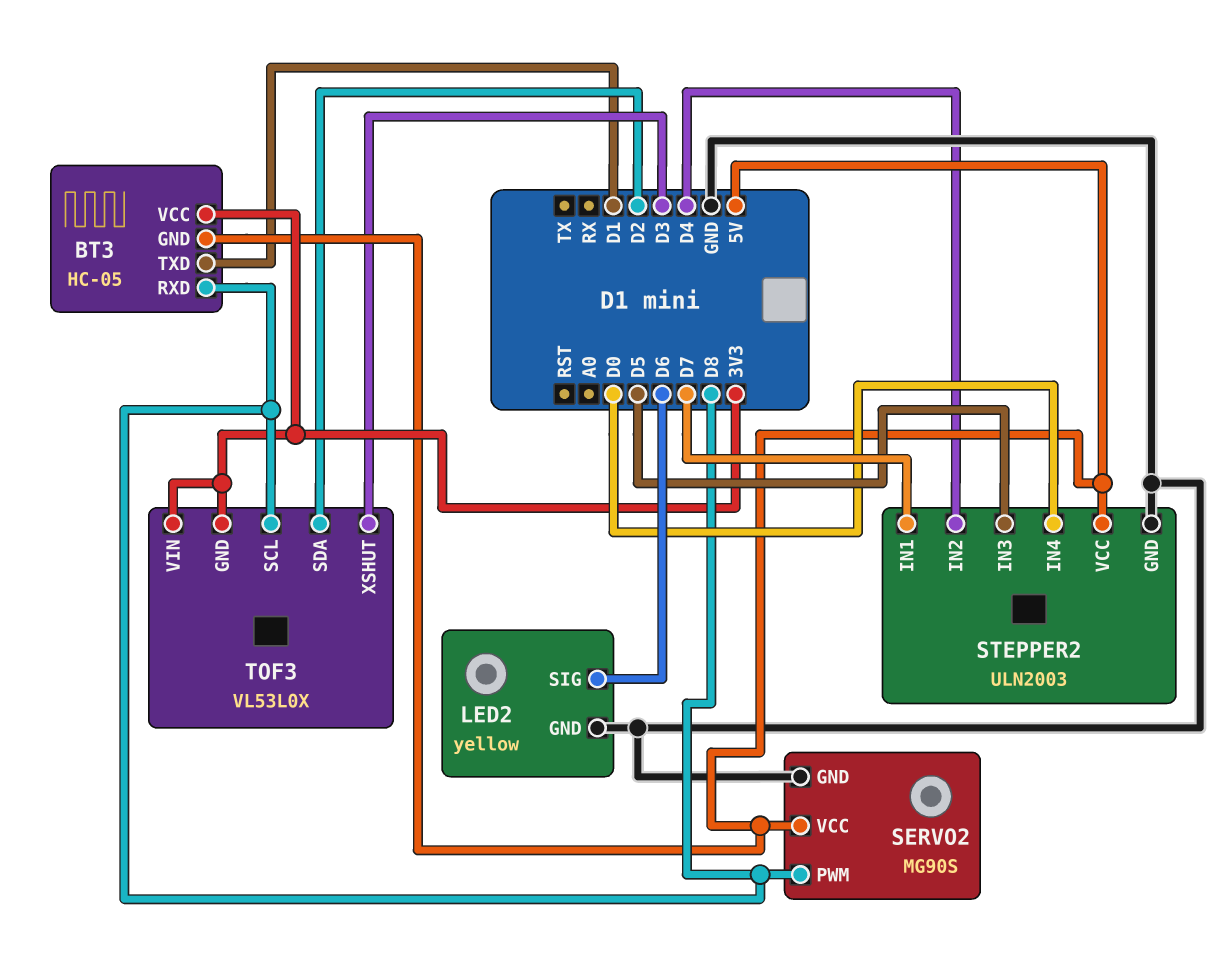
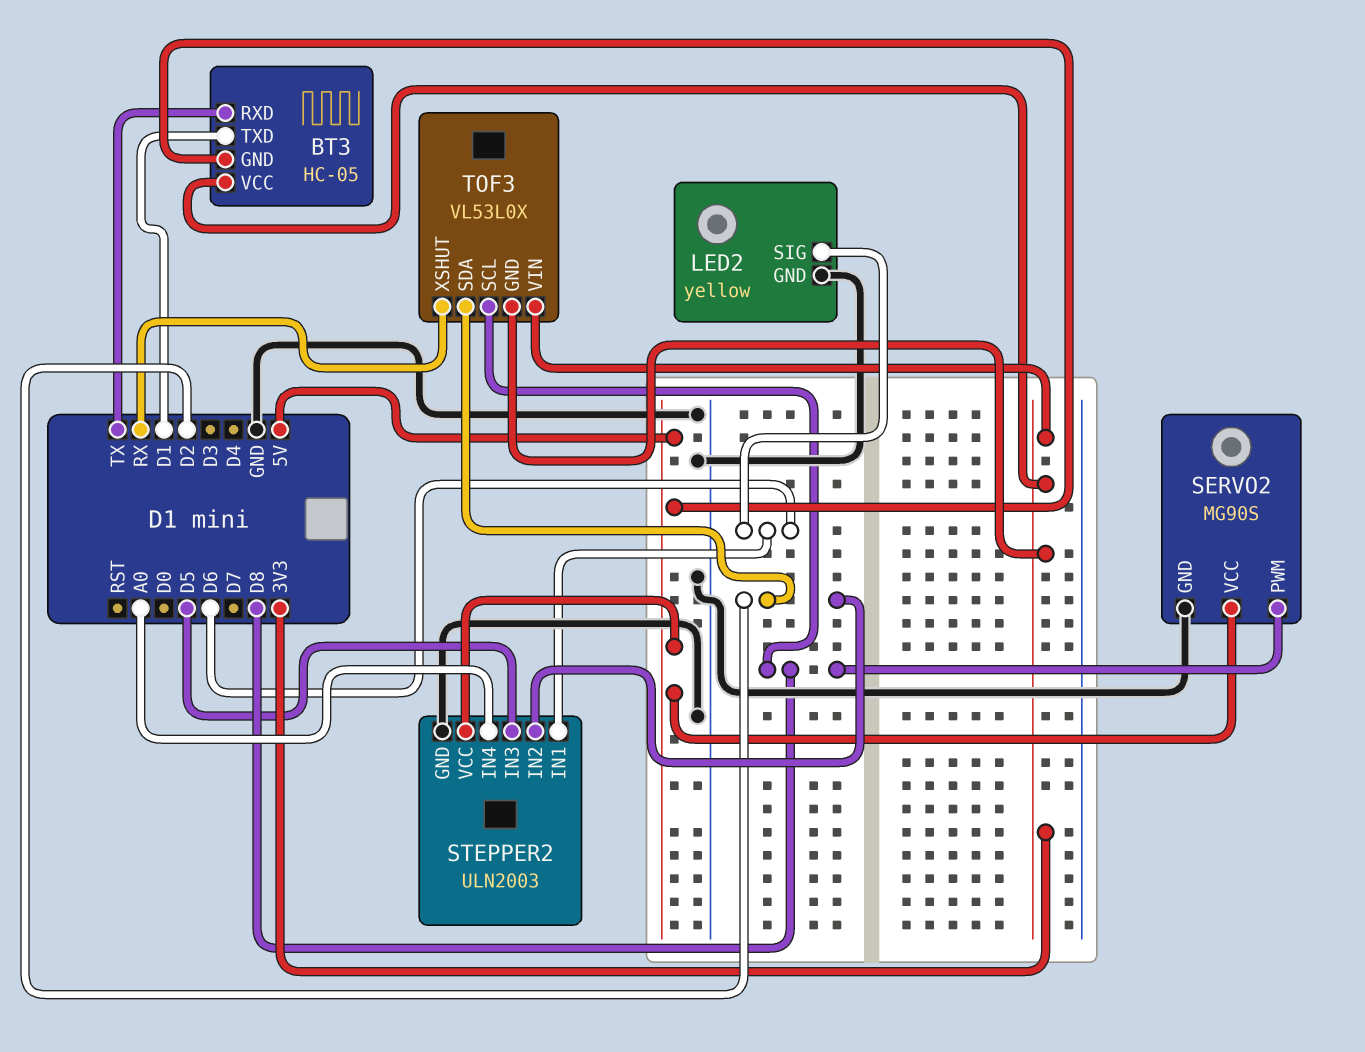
BT3 pin RXD: D8 -> TX
STEPPER2 pin IN1: D7 -> D6
STEPPER2 pin IN2: D4 -> D2
STEPPER2 pin IN4: D0 -> A0
TOF3 pin XSHUT: D3 -> RX

